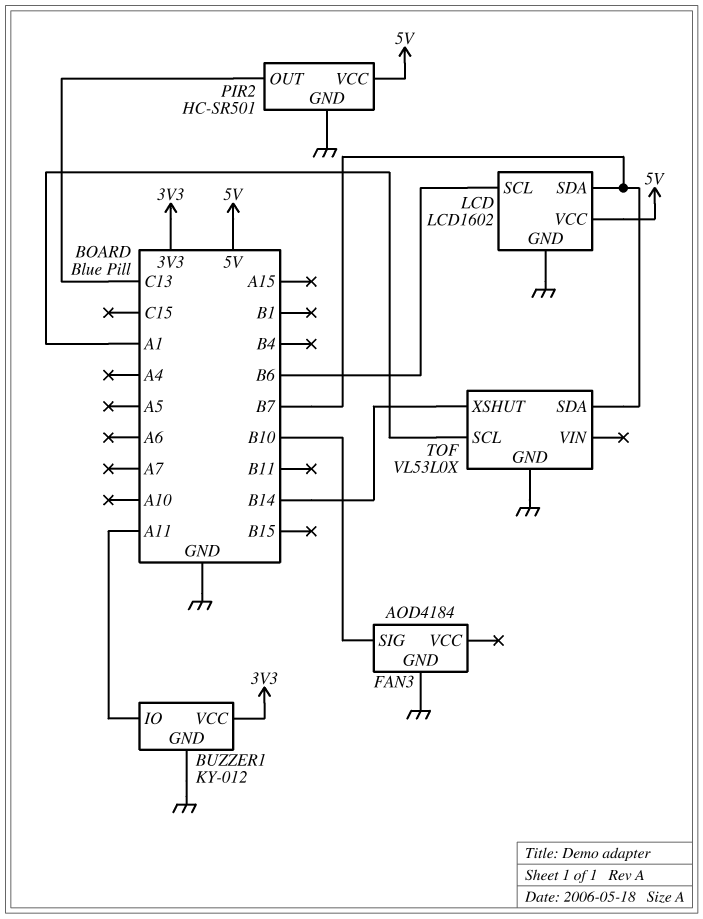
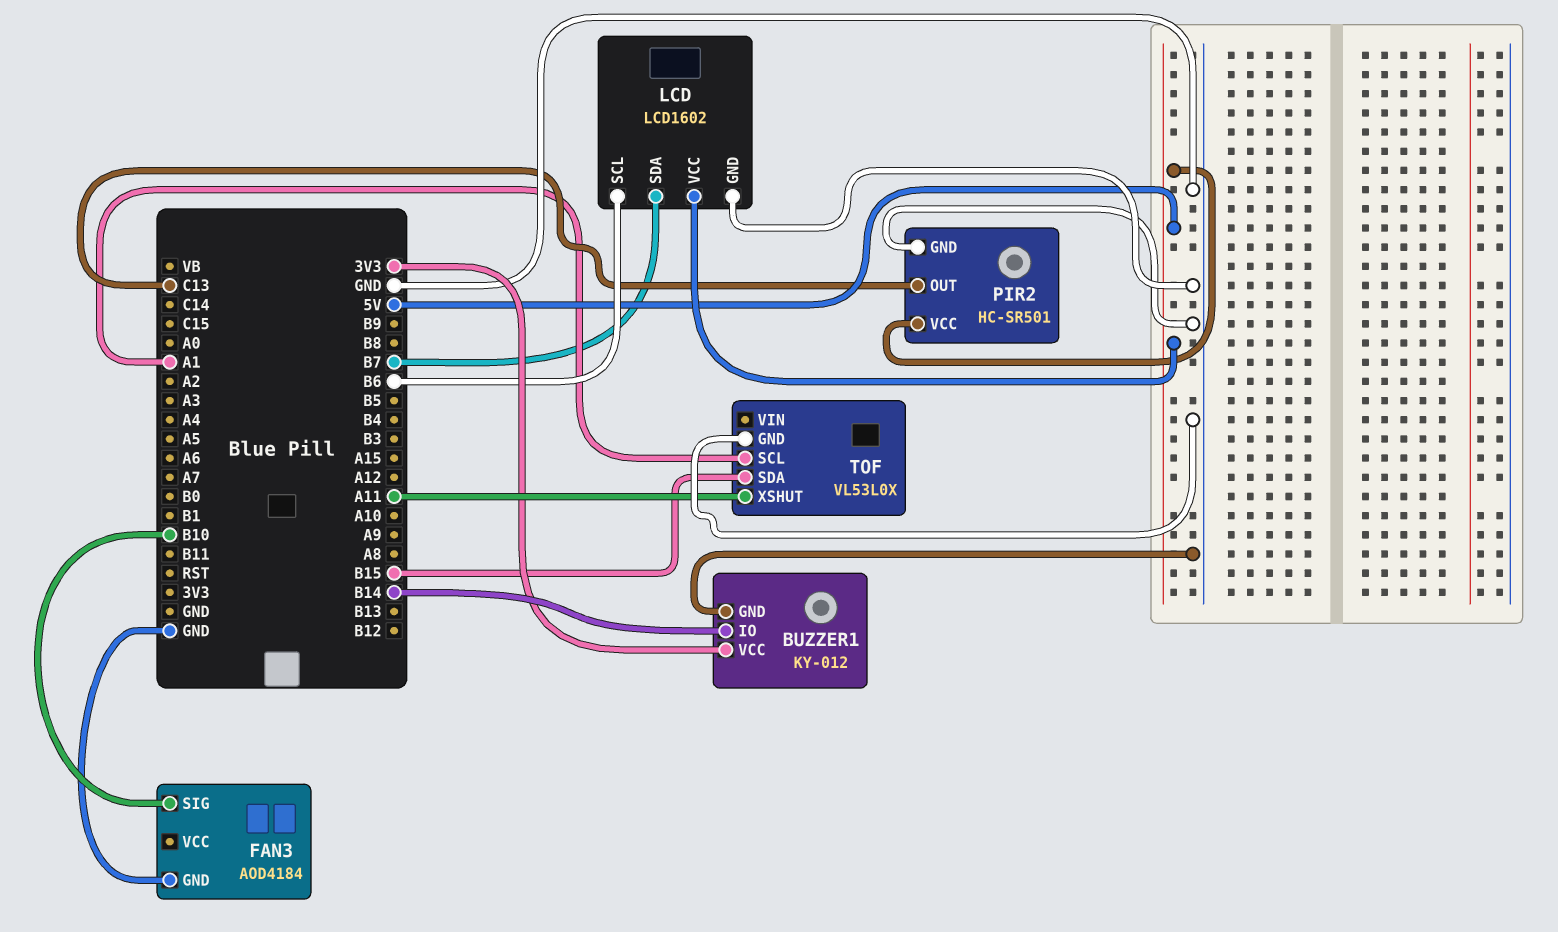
BUZZER1 pin IO: A11 -> B14
TOF pin SDA: B7 -> B15
TOF pin XSHUT: B14 -> A11

